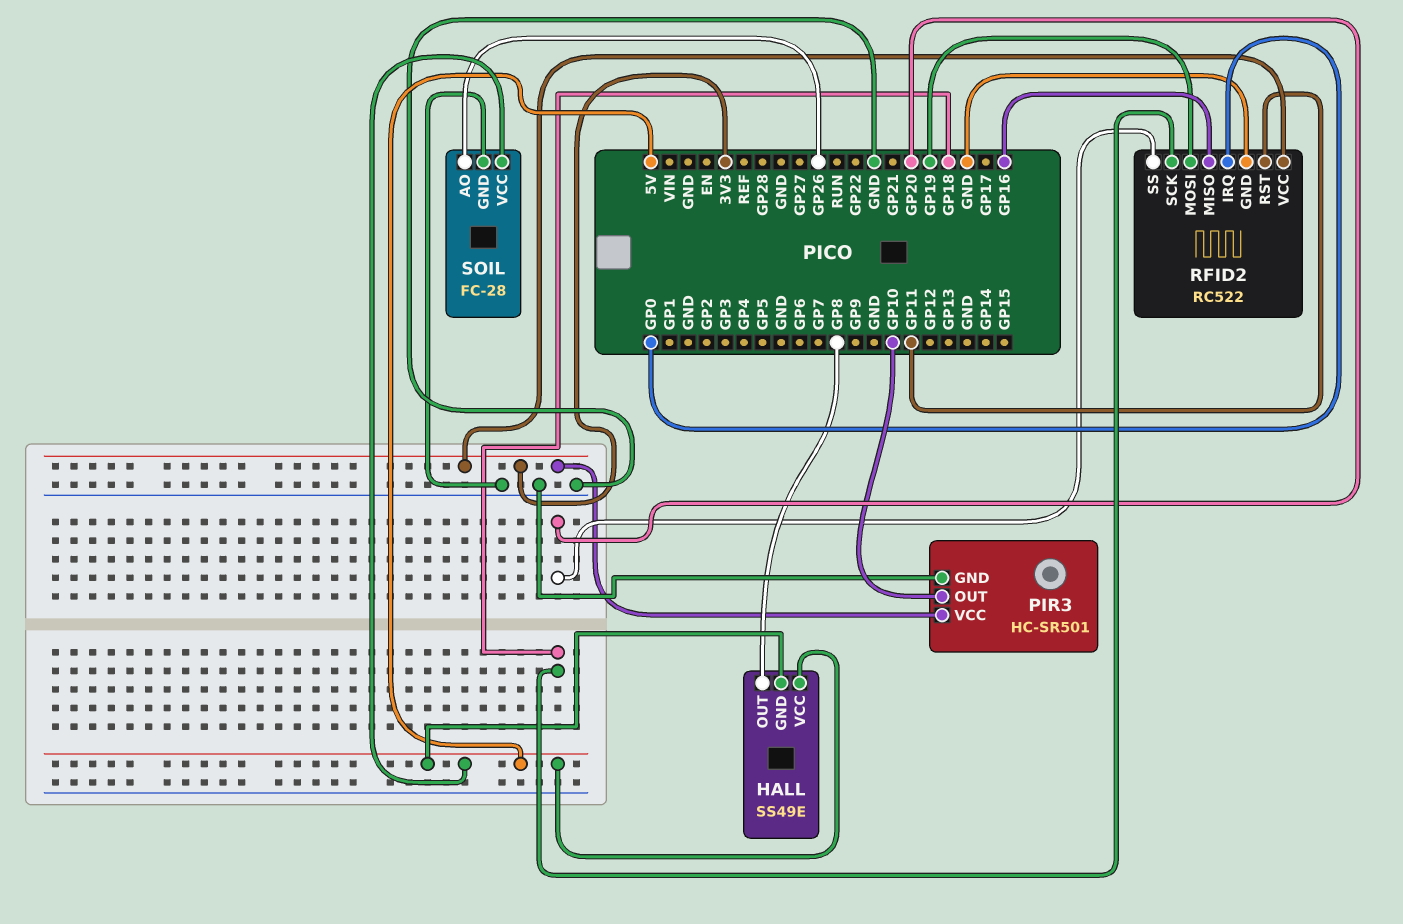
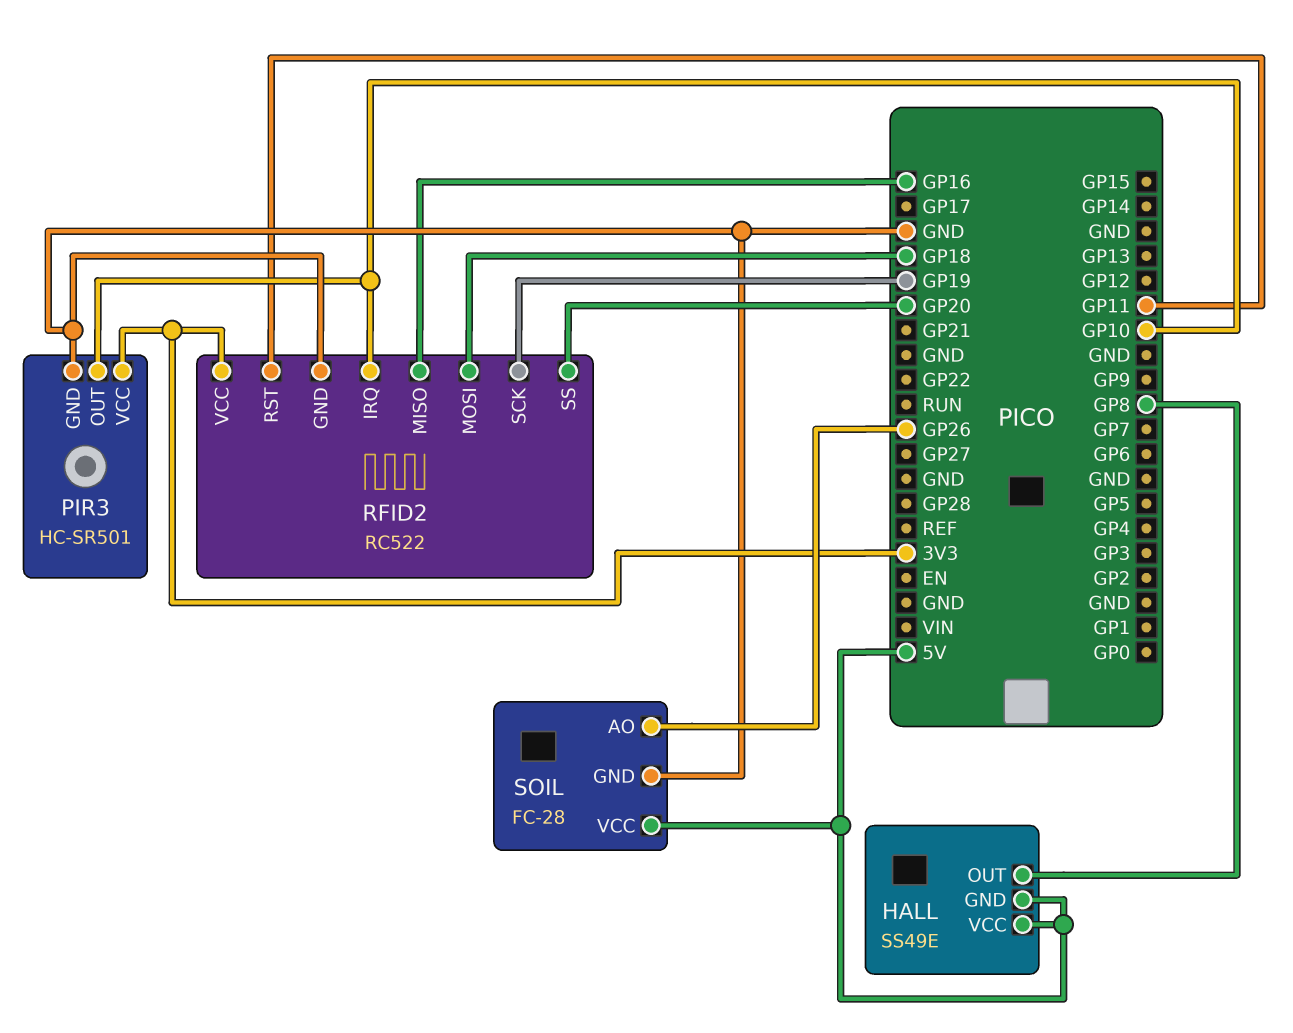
RFID2 pin IRQ: GP0 -> GP10
RFID2 pin MOSI: GP19 -> GP18
RFID2 pin SCK: GP18 -> GP19

